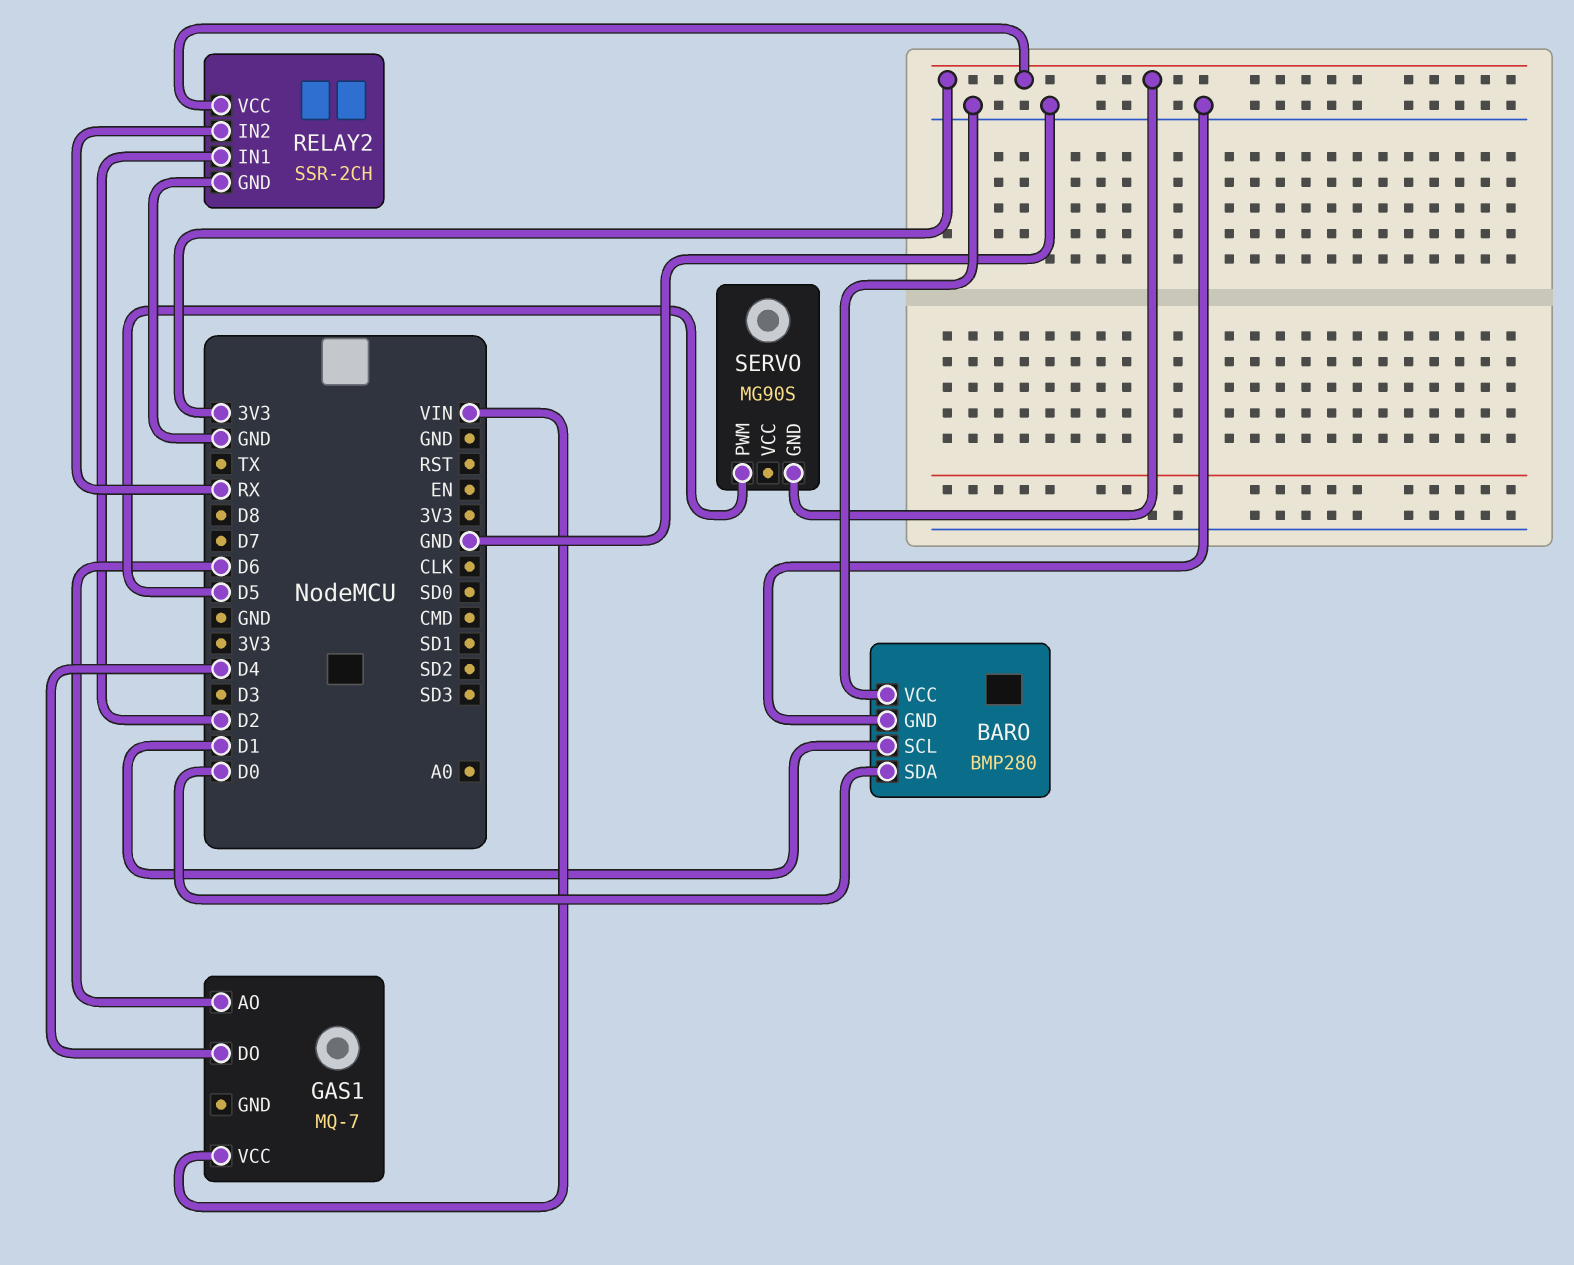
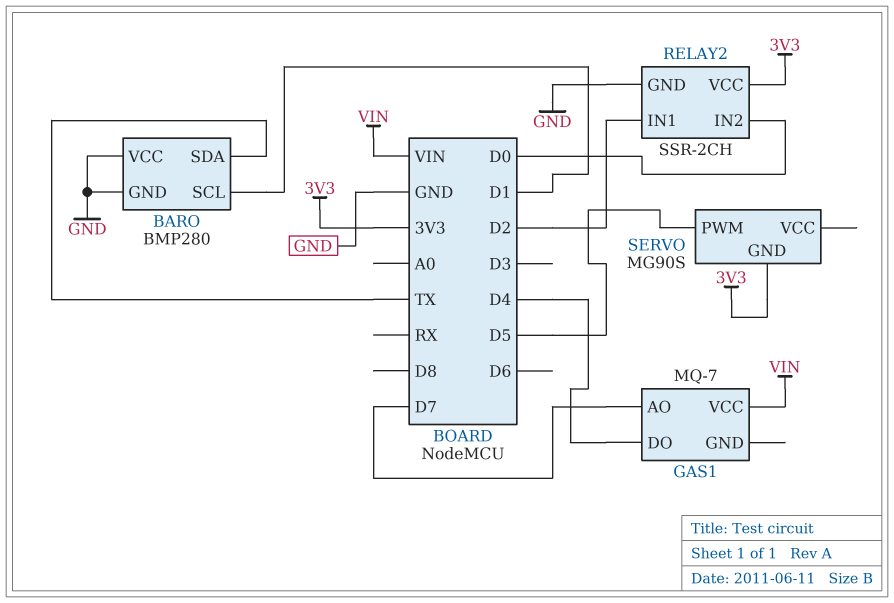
BARO pin SDA: D0 -> TX
GAS1 pin AO: D6 -> D7
RELAY2 pin IN2: RX -> D0

